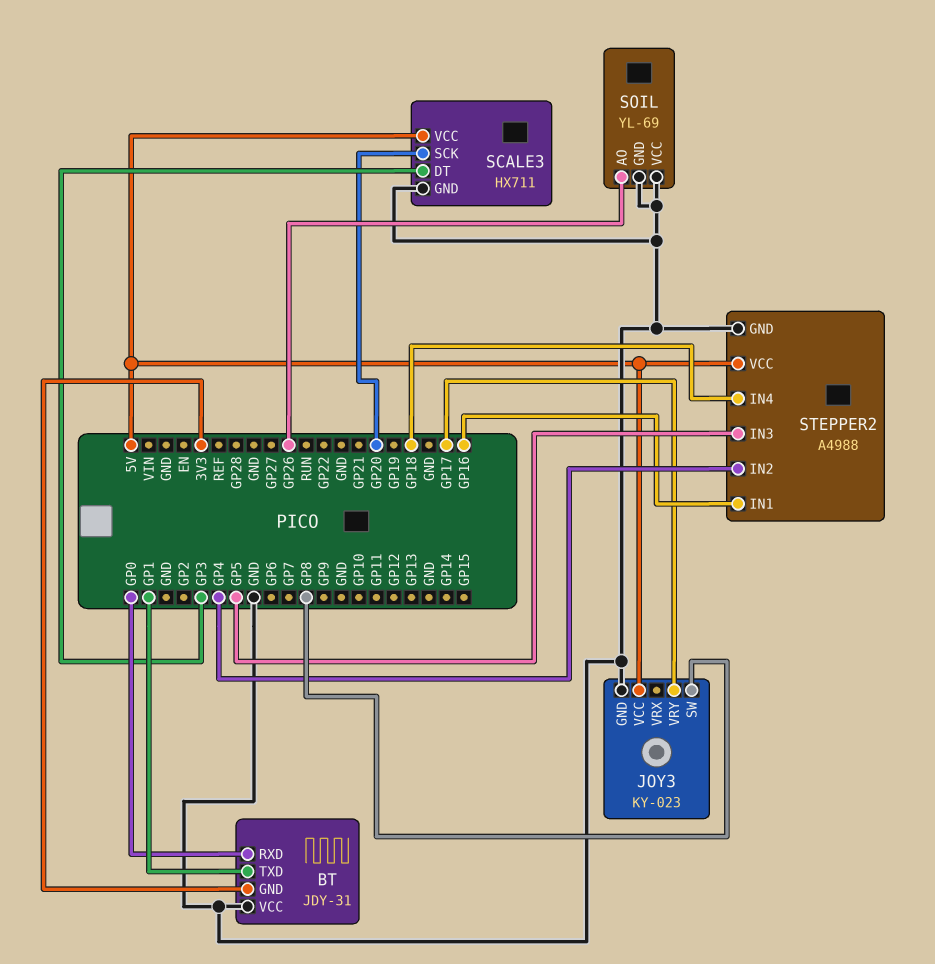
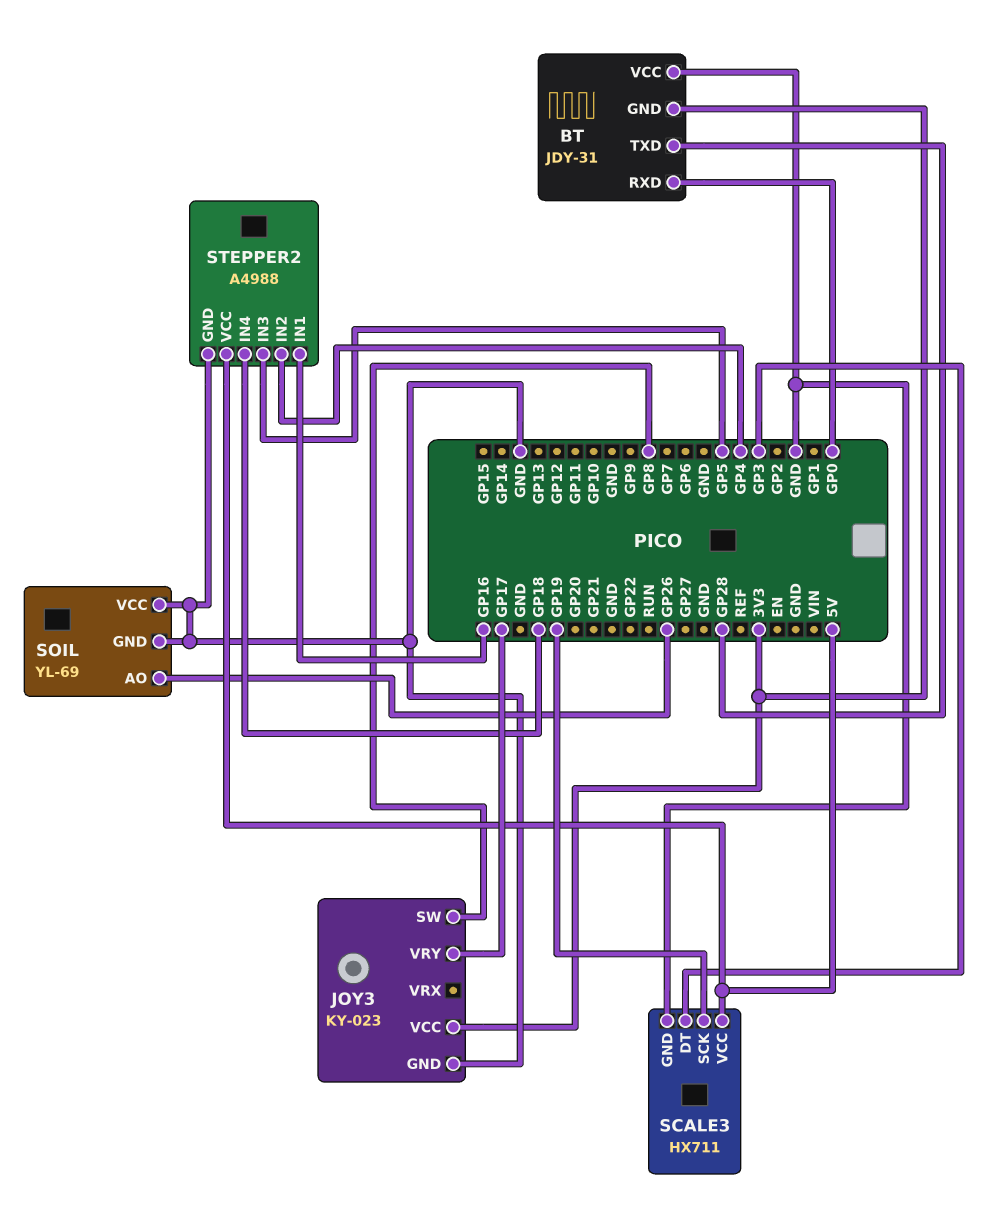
BT pin TXD: GP1 -> GP28
JOY3 pin VCC: 5V -> 3V3
SCALE3 pin SCK: GP20 -> GP19

